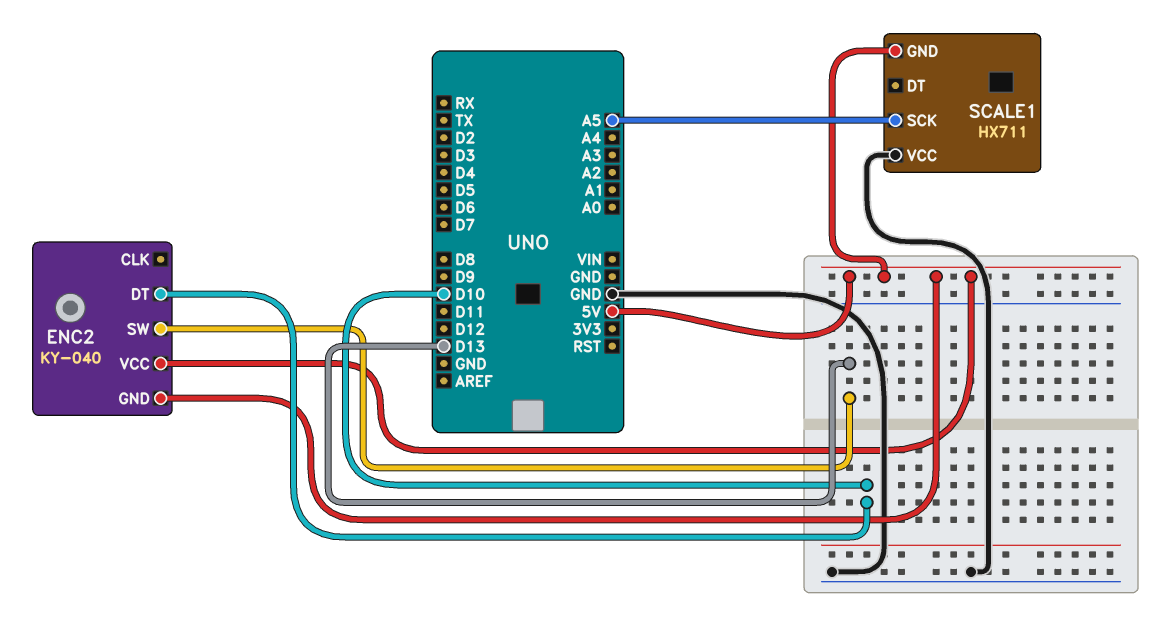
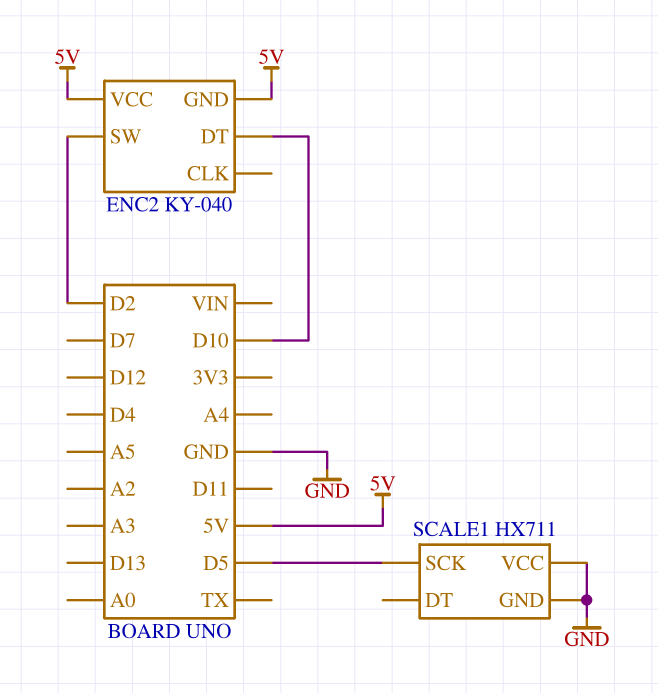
ENC2 pin SW: D13 -> D2
SCALE1 pin GND: 5V -> GND
SCALE1 pin SCK: A5 -> D5

